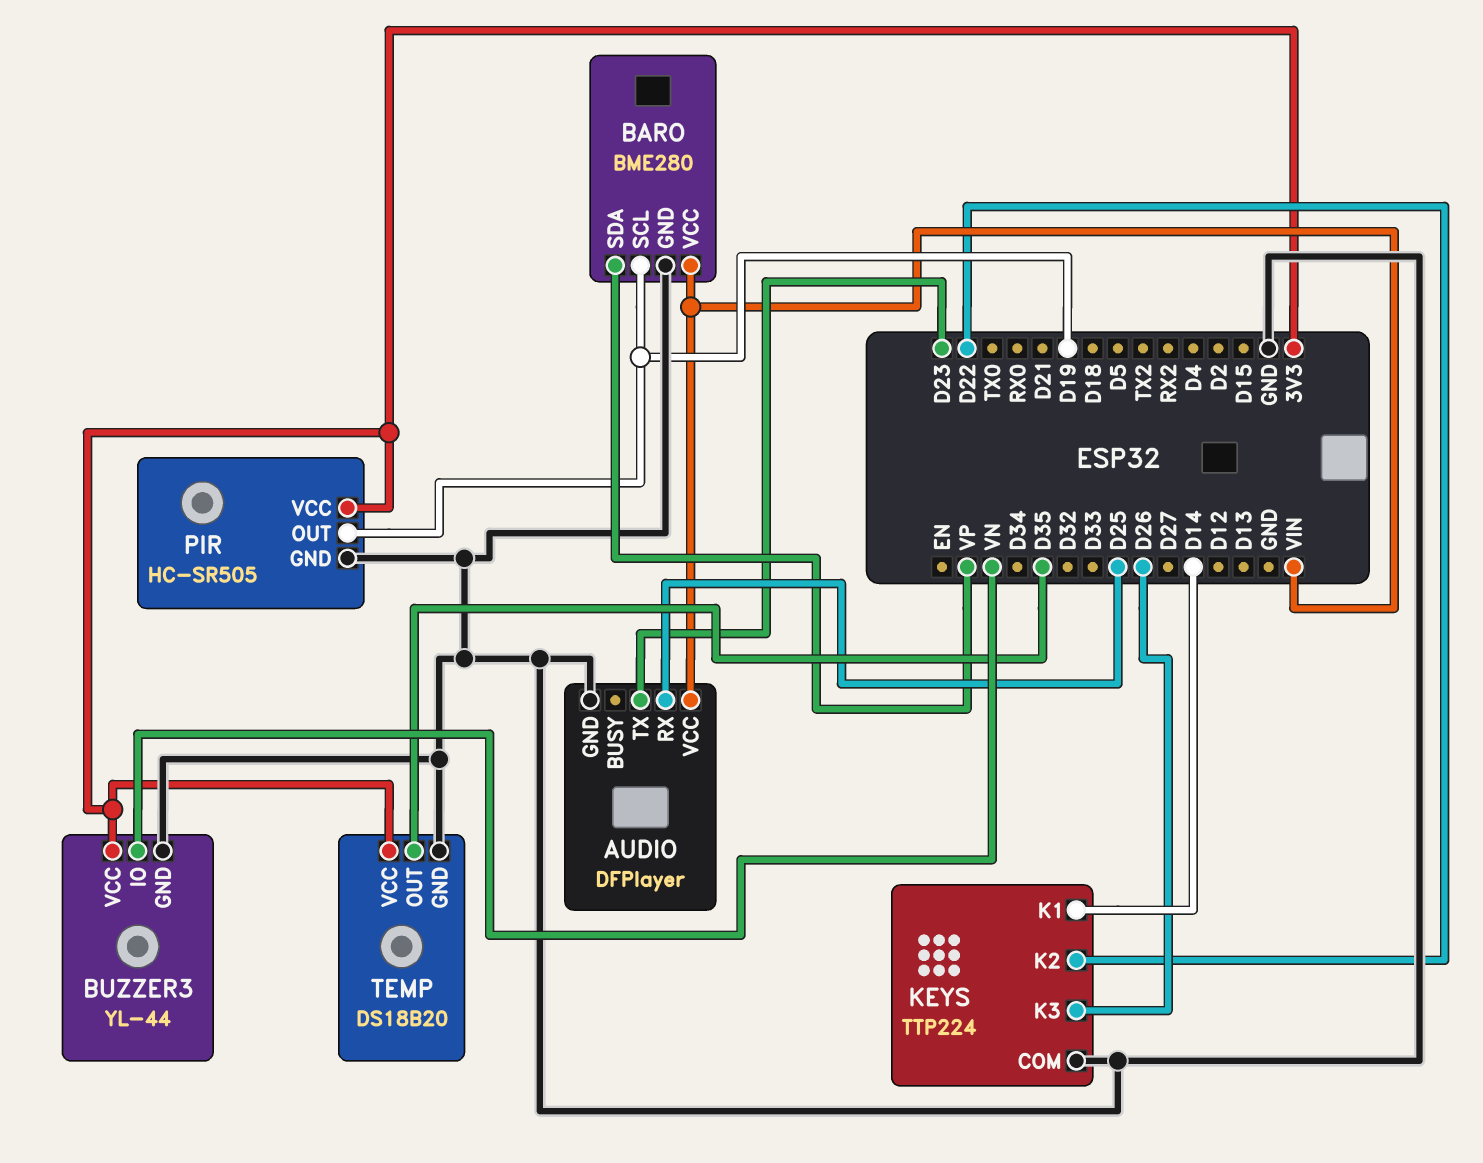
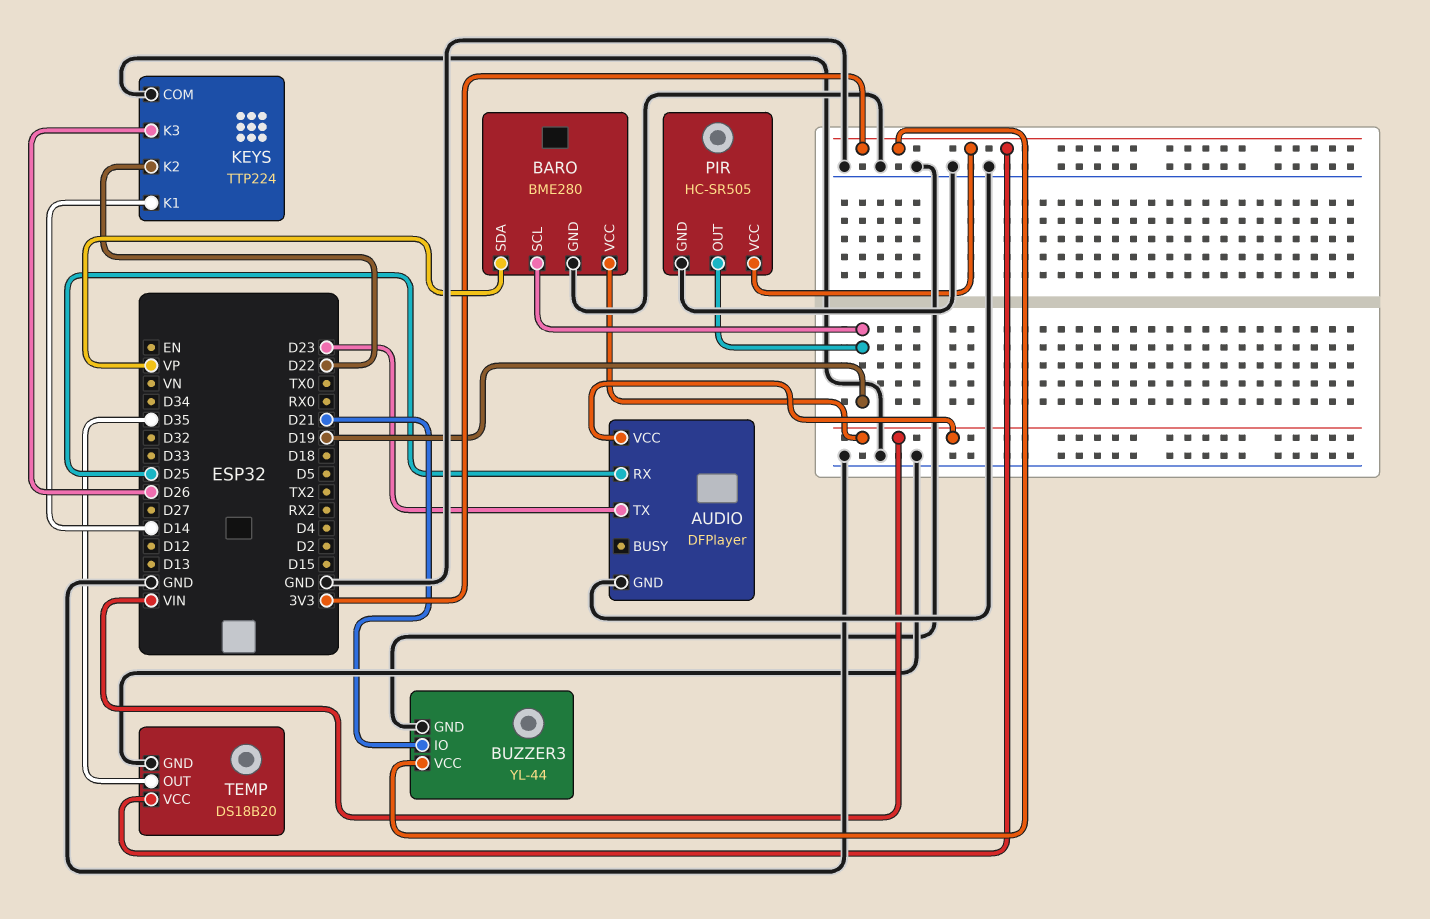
BUZZER3 pin IO: VN -> D21

